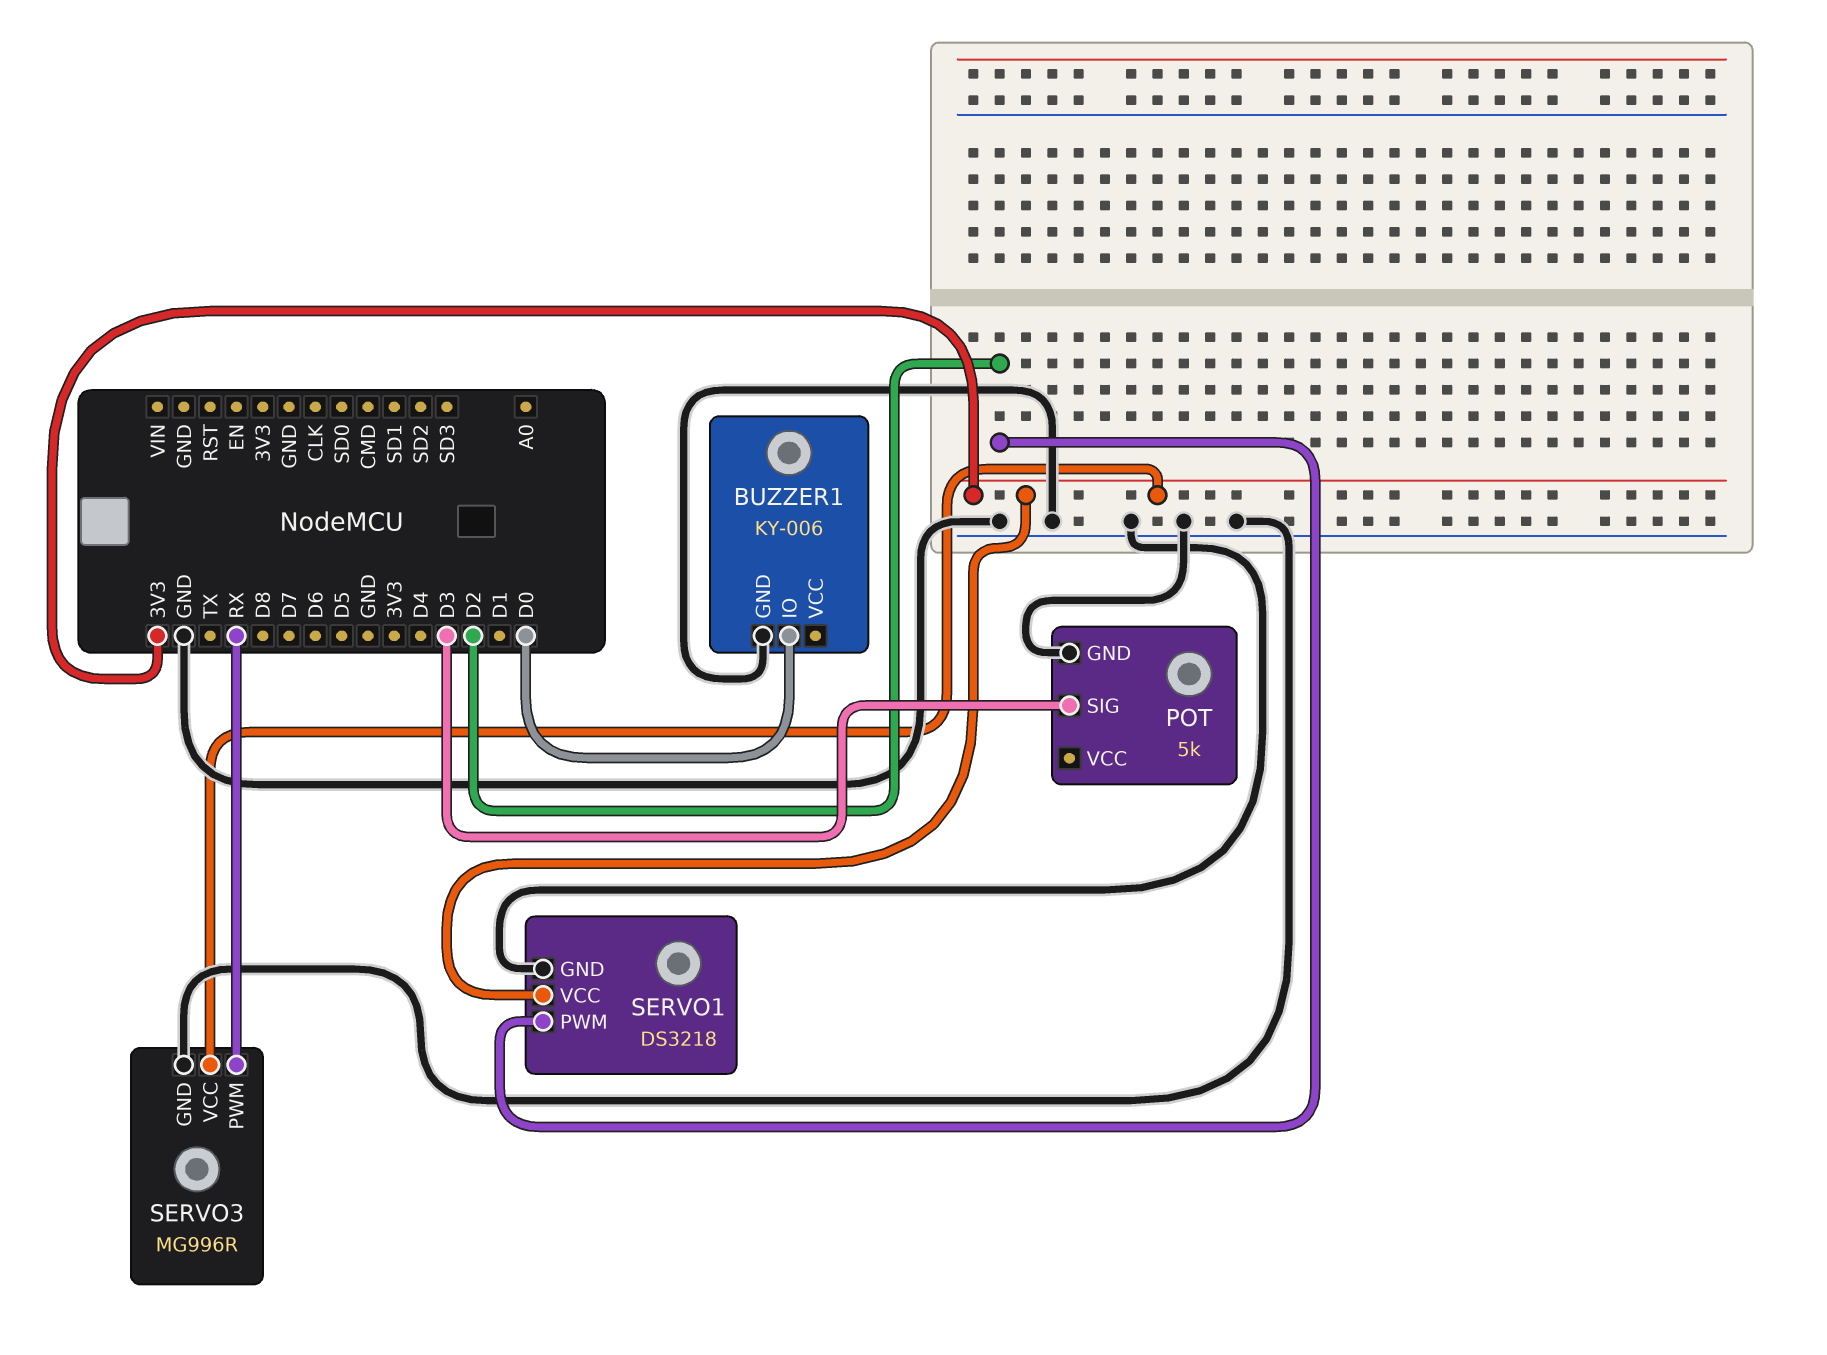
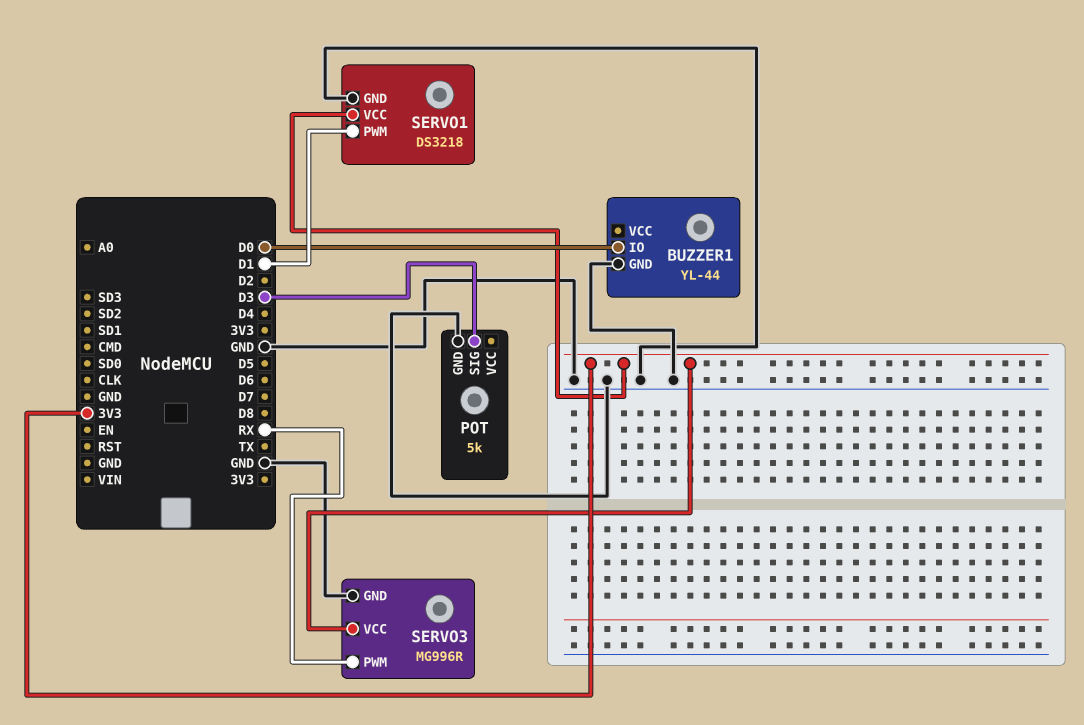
BUZZER1: KY-006 -> YL-44
SERVO1 pin PWM: D2 -> D1

